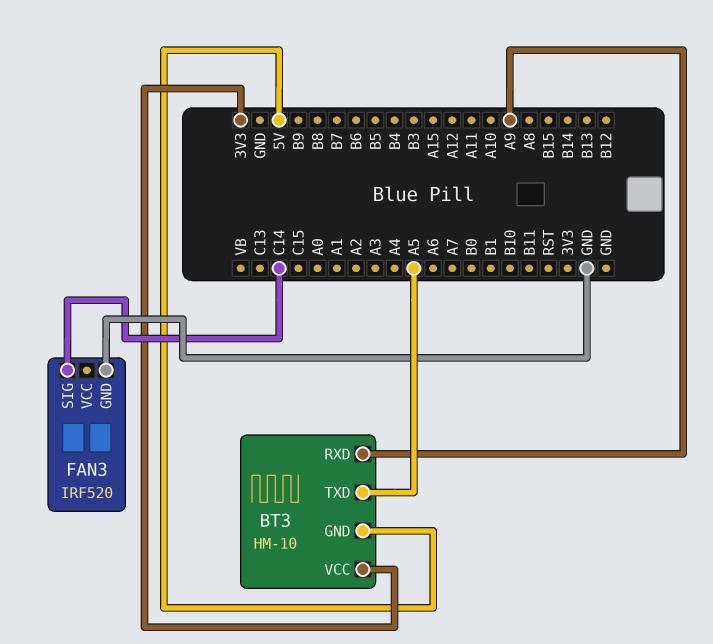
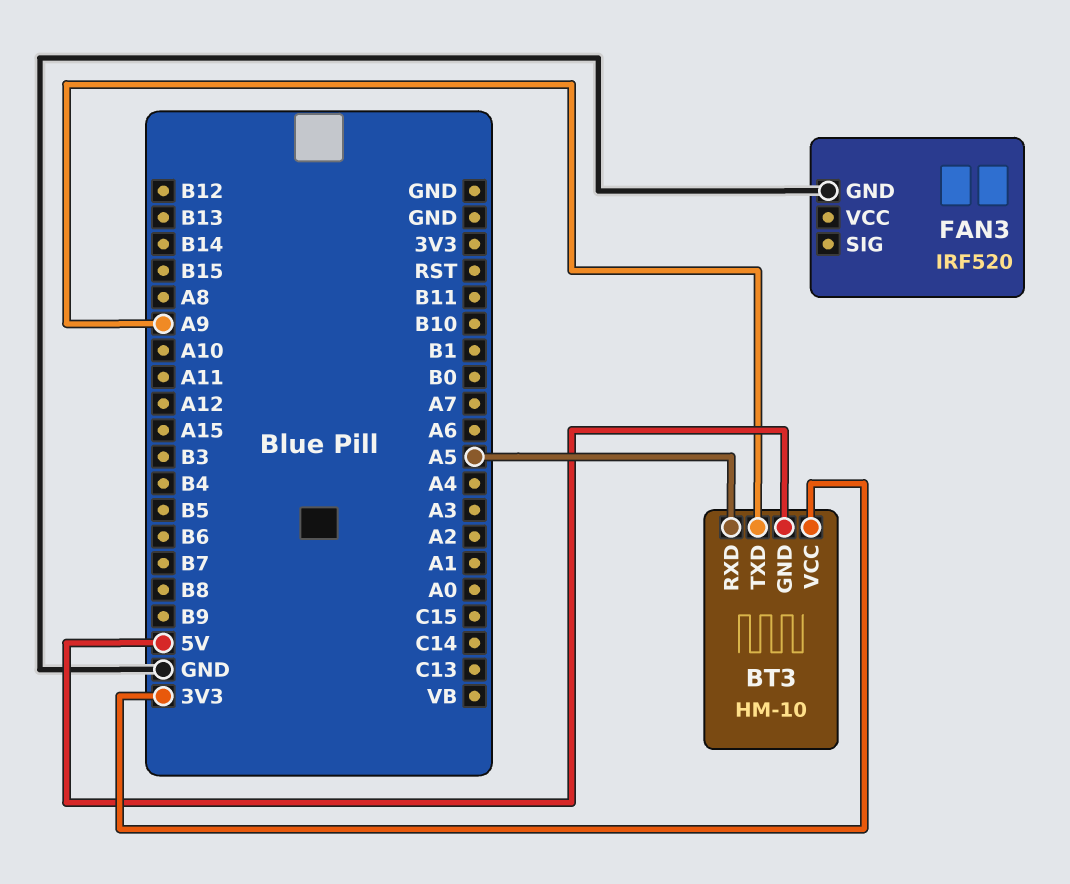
BT3 pin RXD: A9 -> A5
BT3 pin TXD: A5 -> A9
FAN3 pin SIG: C14 -> none

